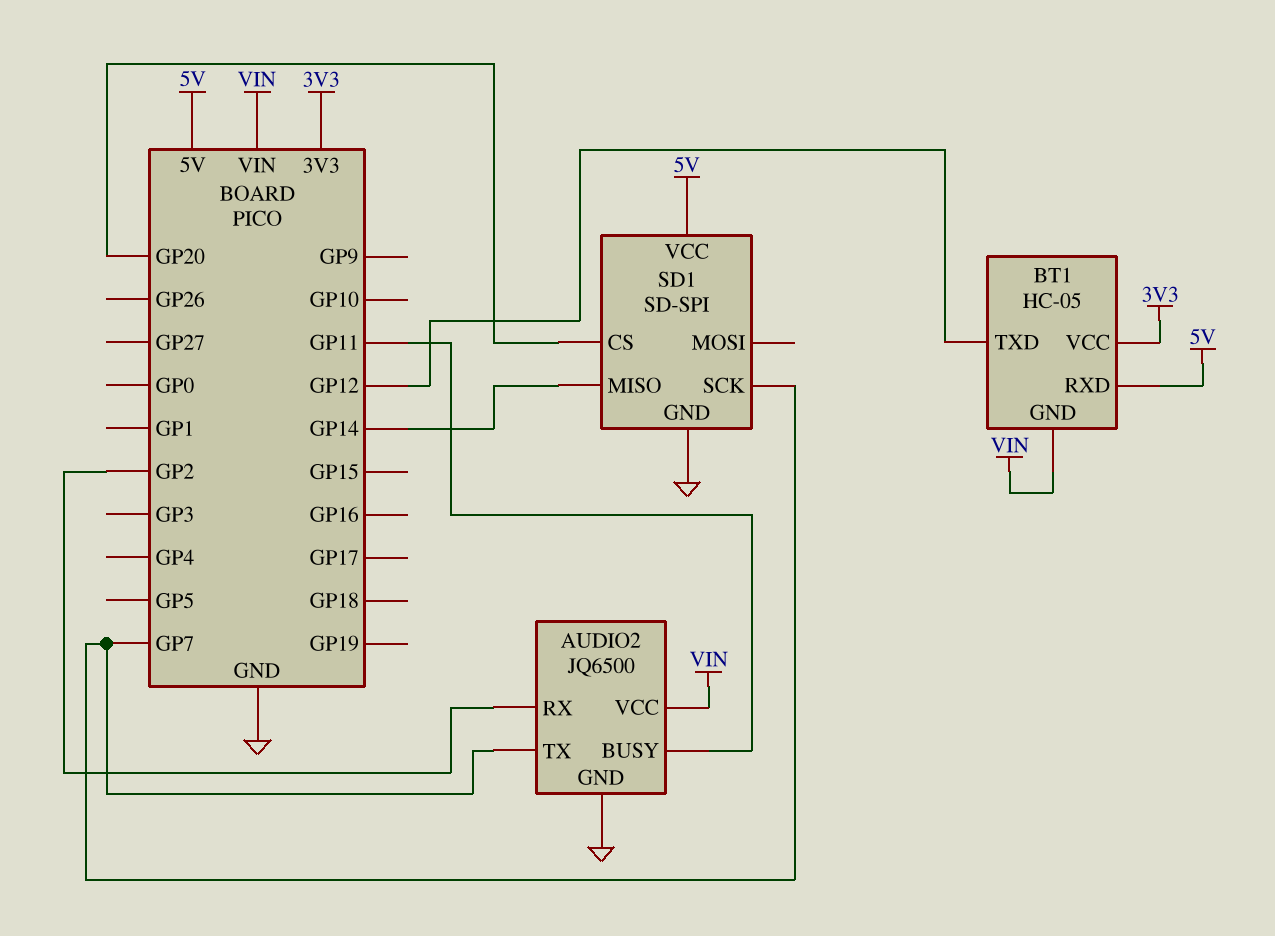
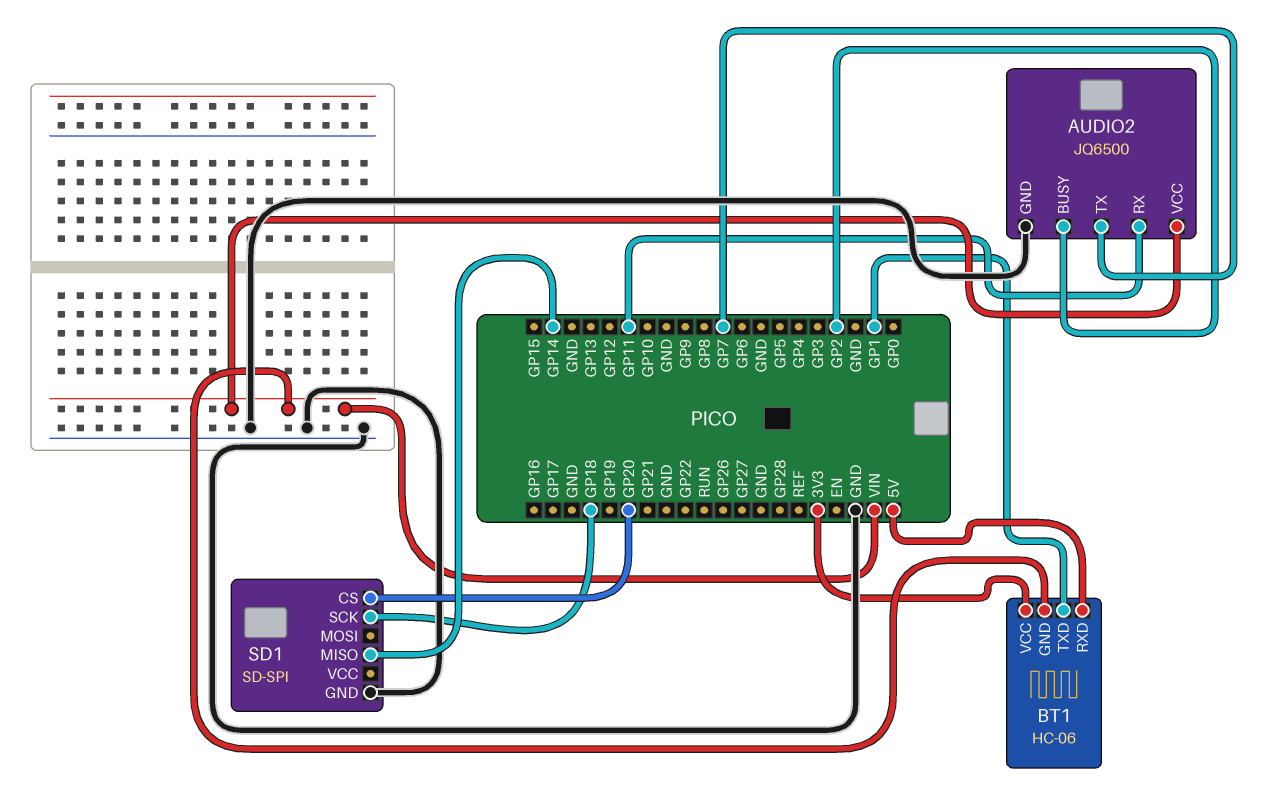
AUDIO2 pin BUSY: GP11 -> GP2
AUDIO2 pin RX: GP2 -> GP11
BT1: HC-05 -> HC-06
BT1 pin TXD: GP12 -> GP1
SD1 pin SCK: GP7 -> GP18
SD1 pin VCC: 5V -> none

